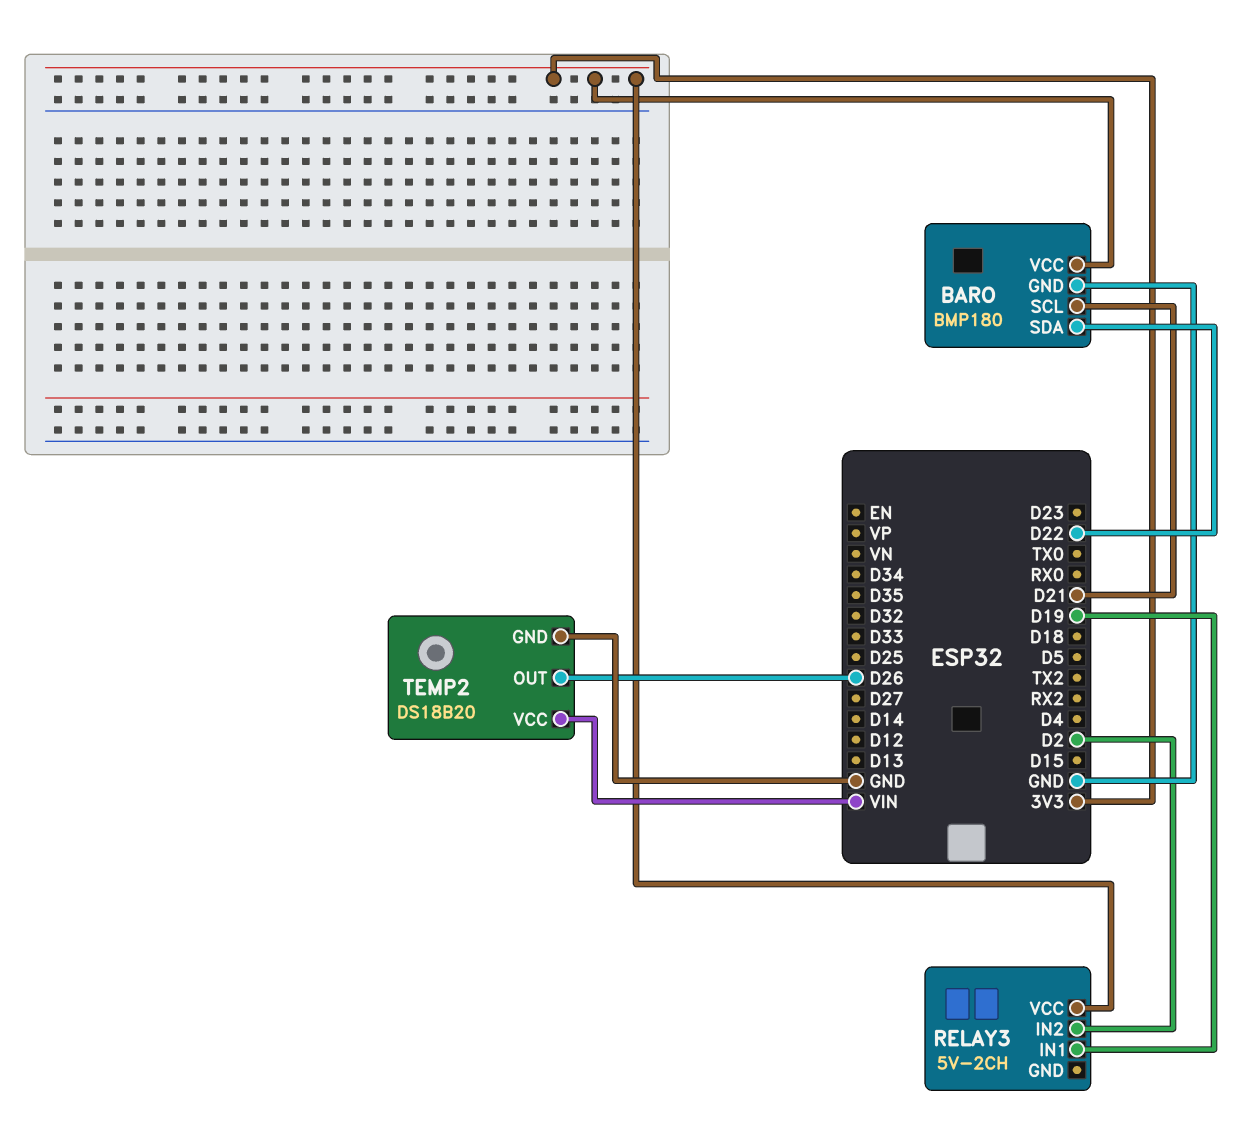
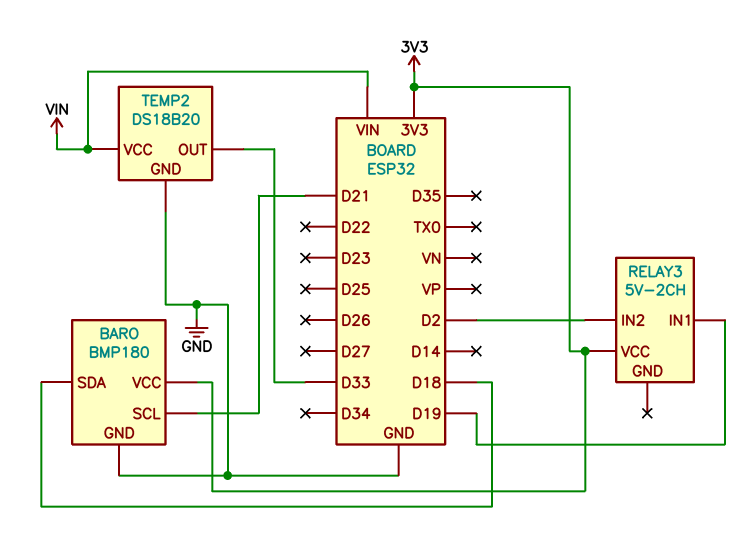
BARO pin SDA: D22 -> D18
TEMP2 pin OUT: D26 -> D33

